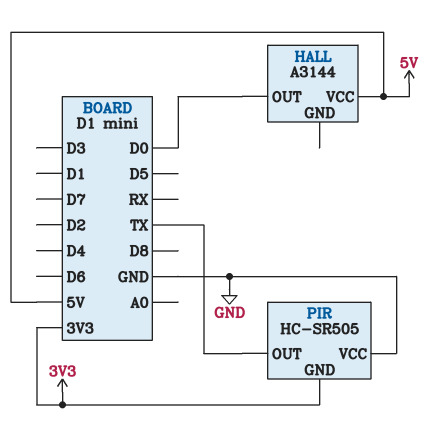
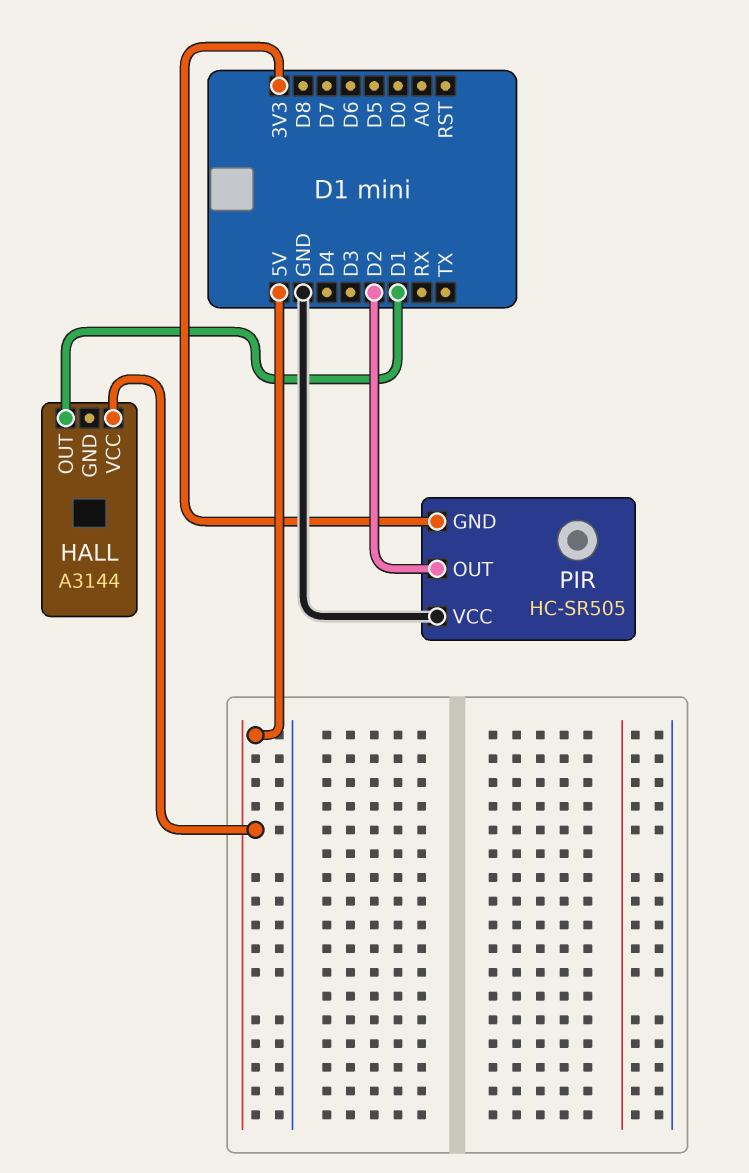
HALL pin OUT: D0 -> D1
PIR pin OUT: TX -> D2

